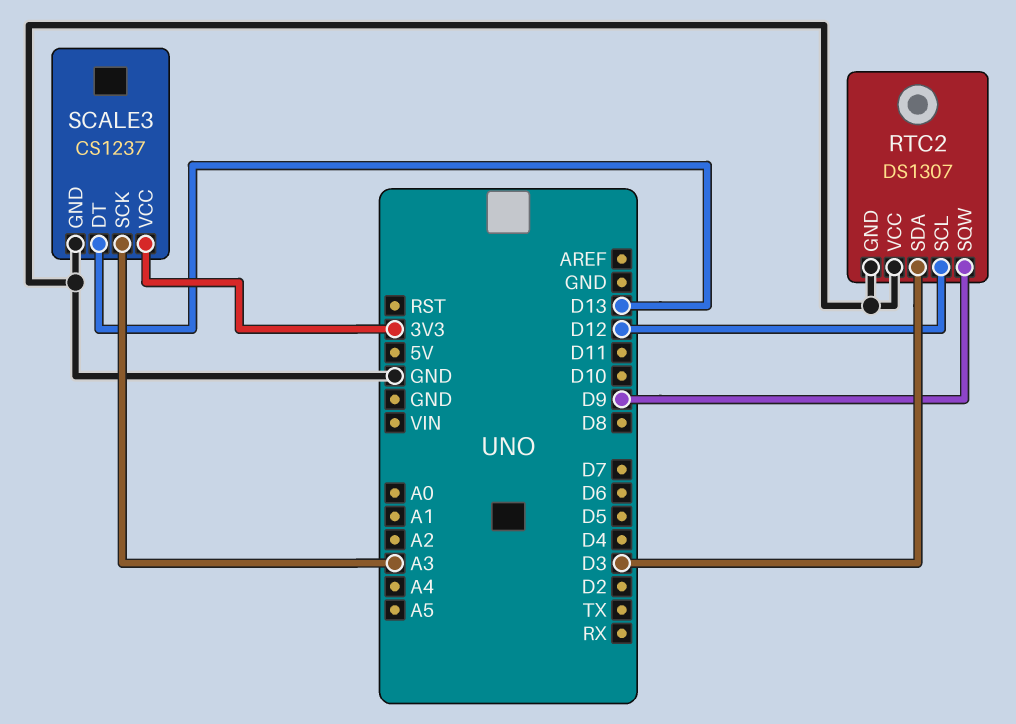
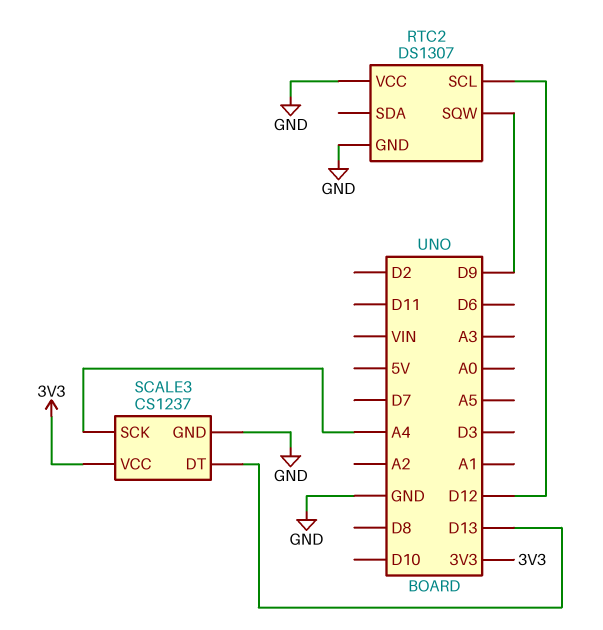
RTC2 pin SDA: D3 -> none
SCALE3 pin SCK: A3 -> A4

